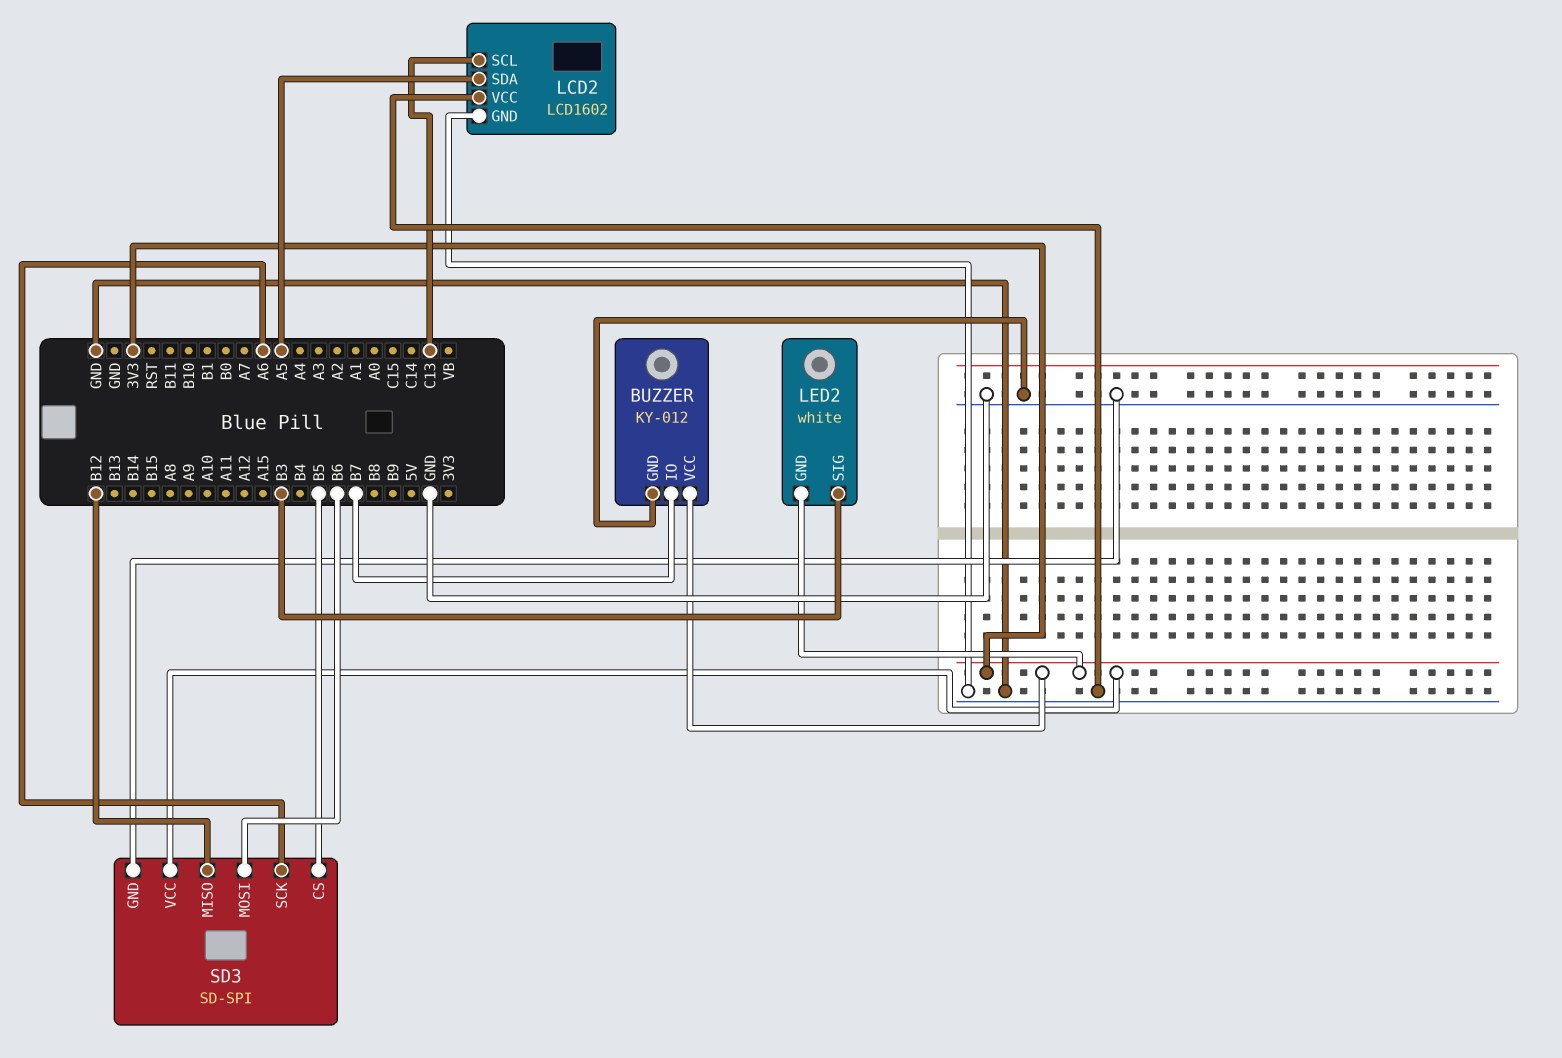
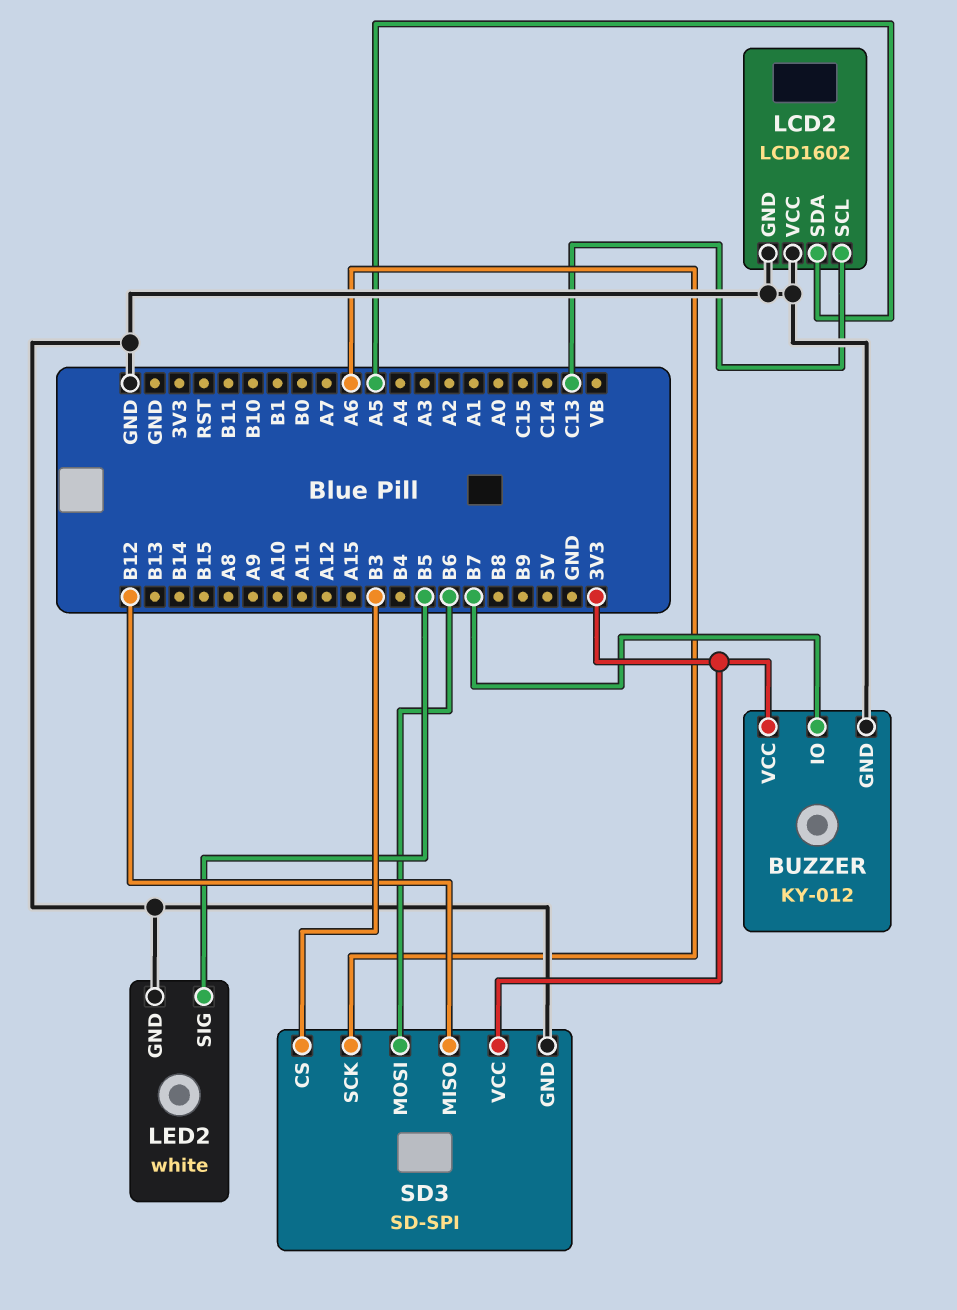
LED2 pin GND: 3V3 -> GND
LED2 pin SIG: B3 -> B5
SD3 pin CS: B5 -> B3

